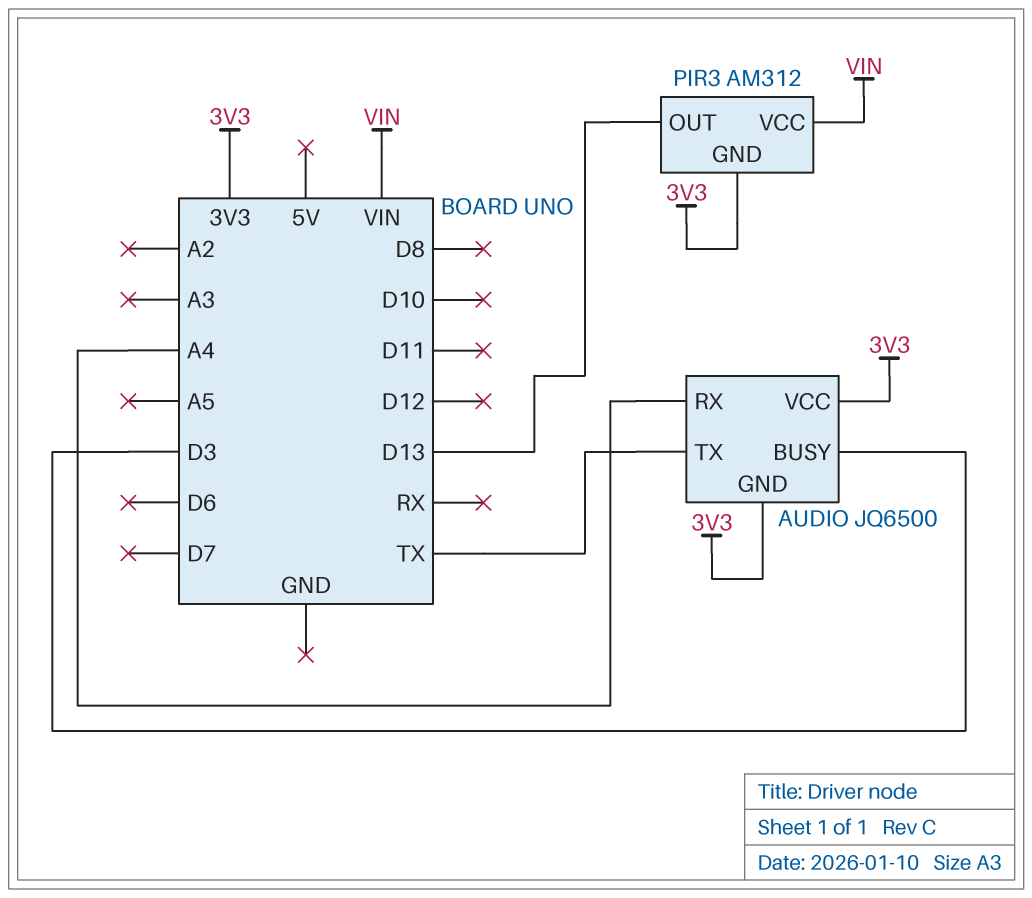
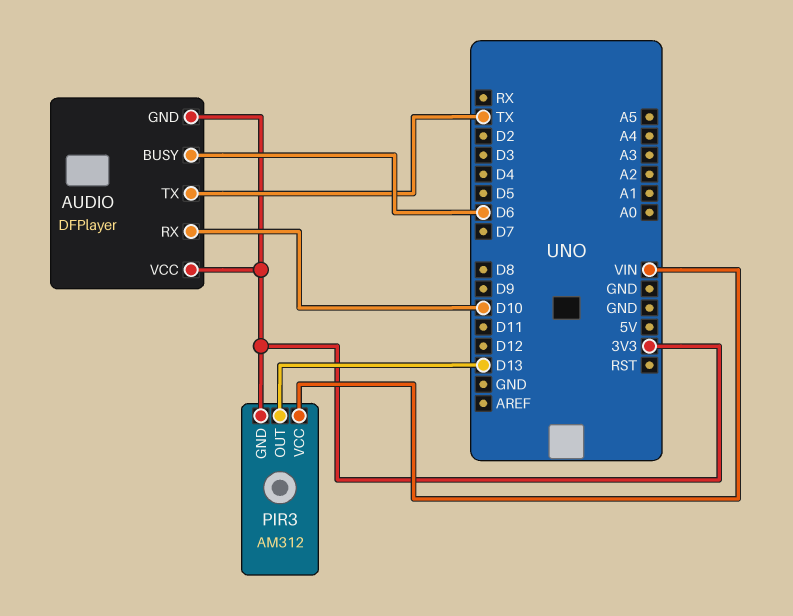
AUDIO: JQ6500 -> DFPlayer
AUDIO pin BUSY: D3 -> D6
AUDIO pin RX: A4 -> D10

